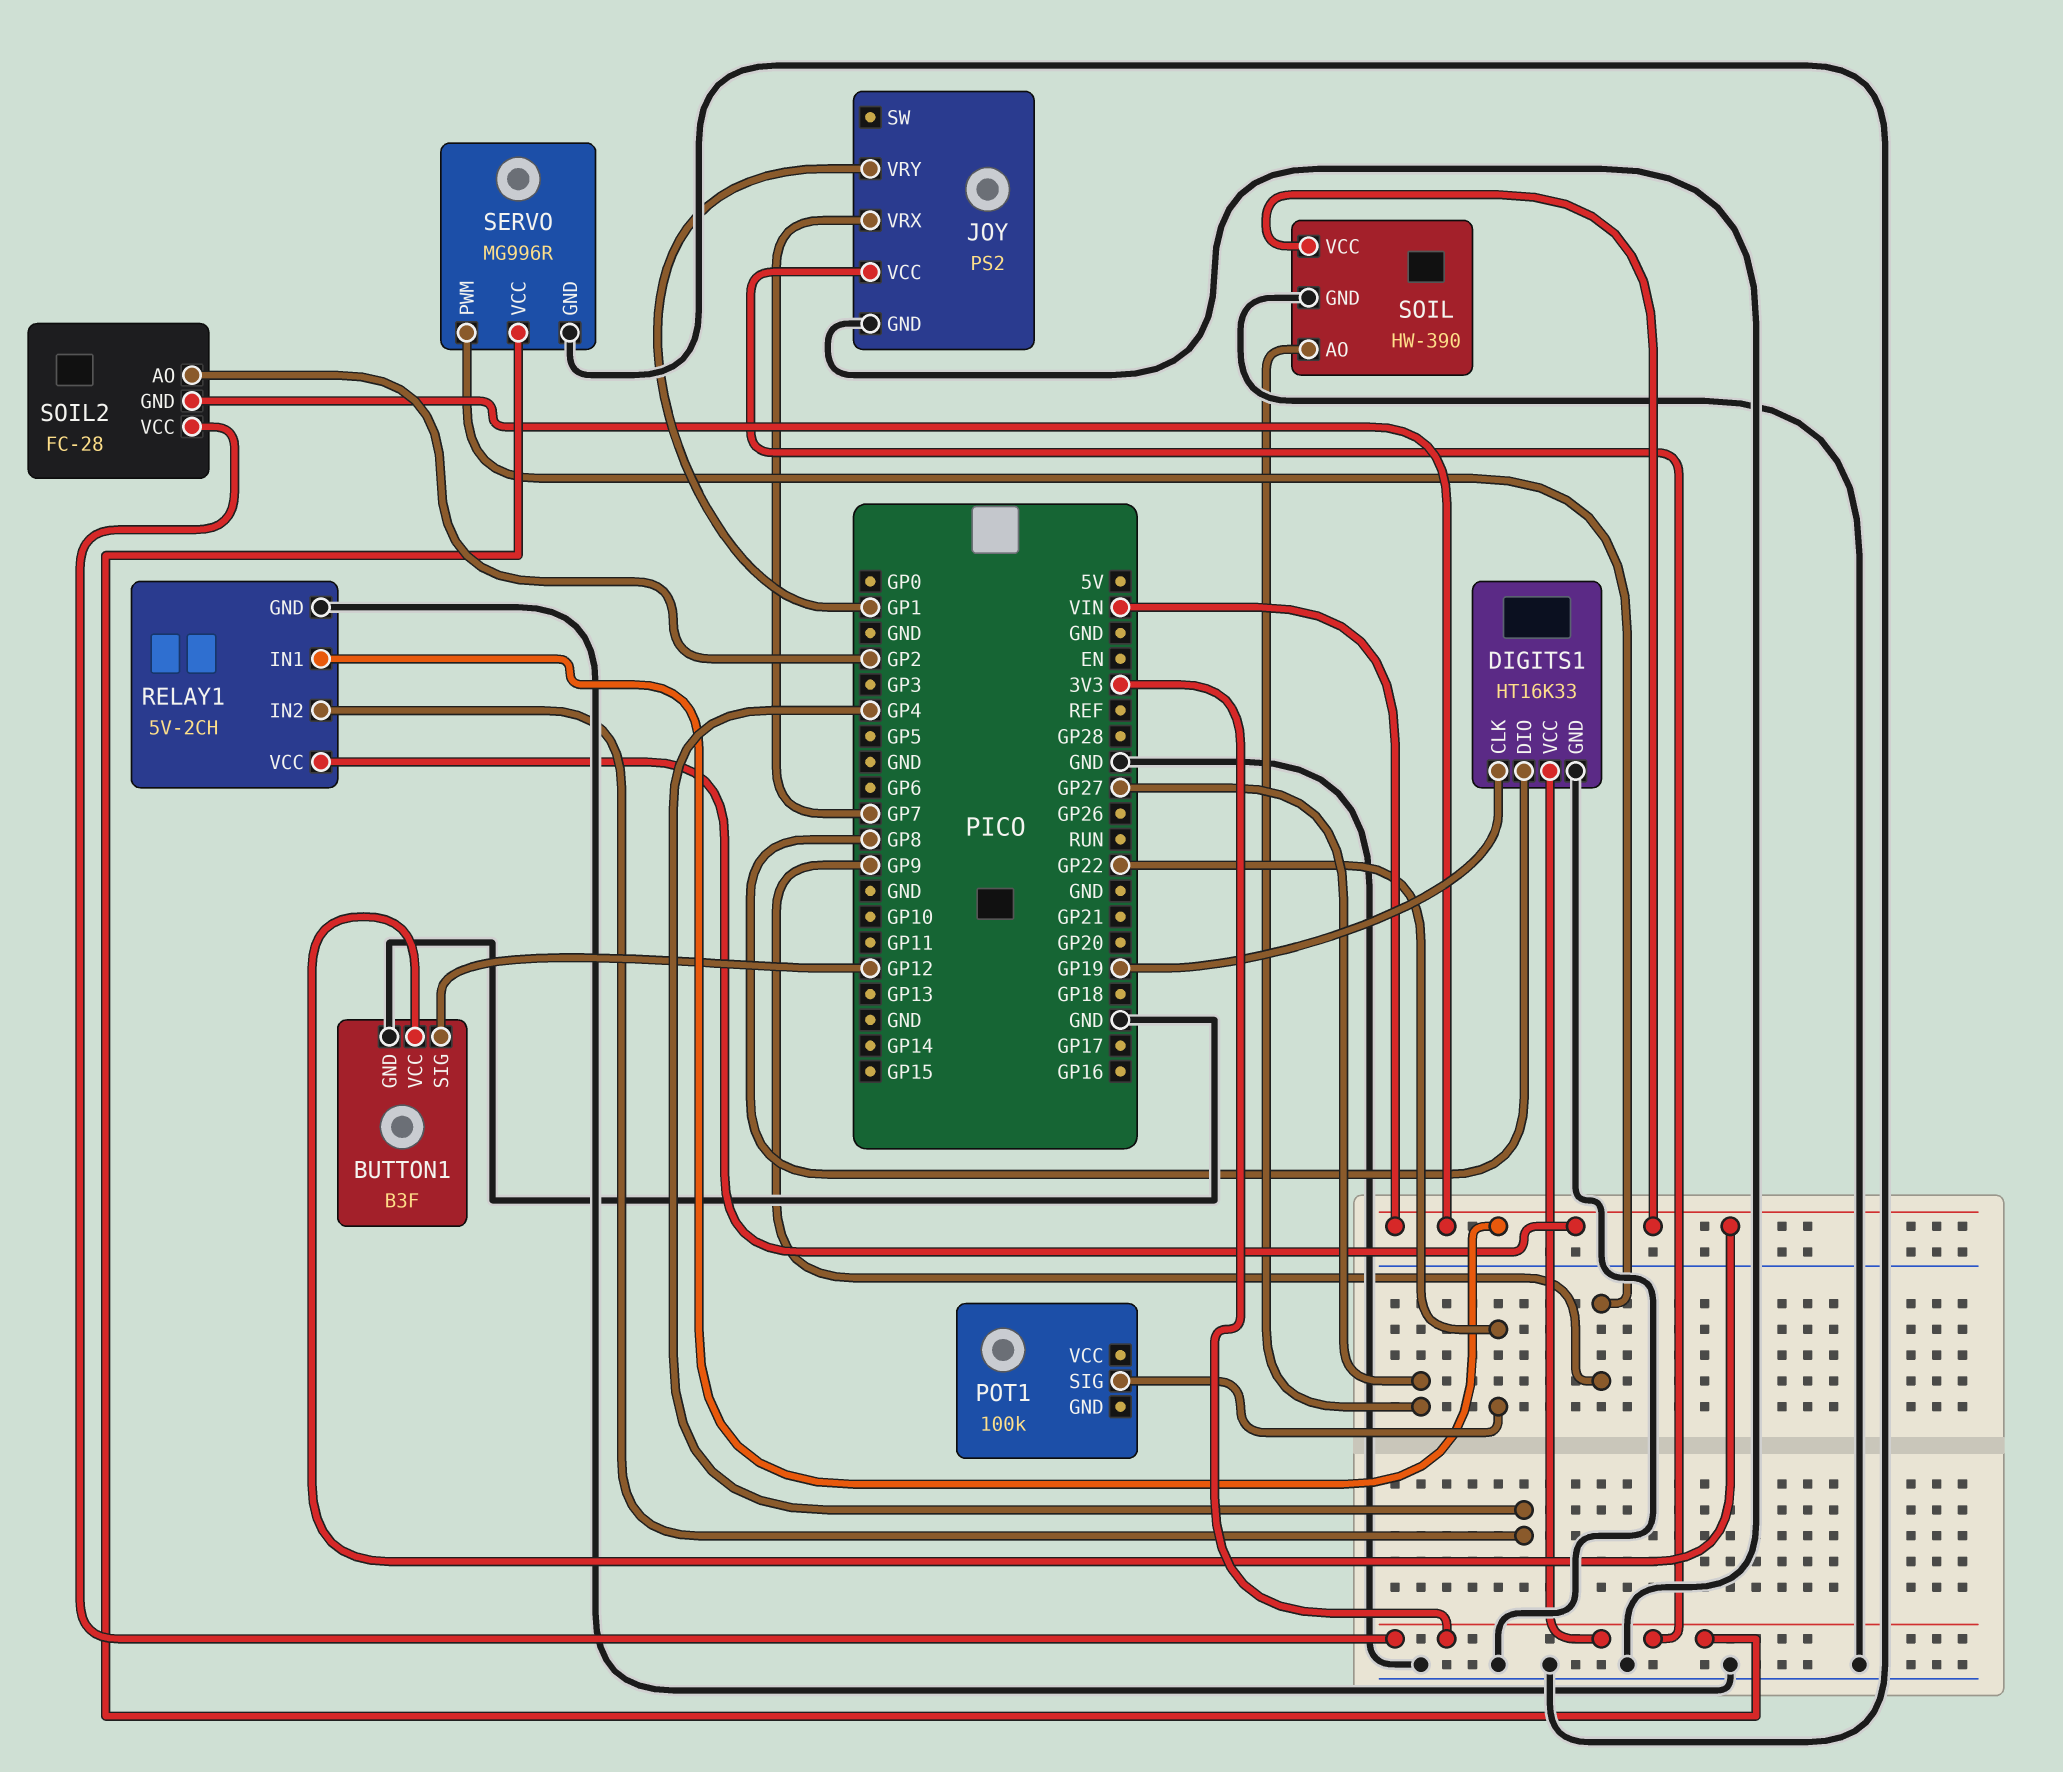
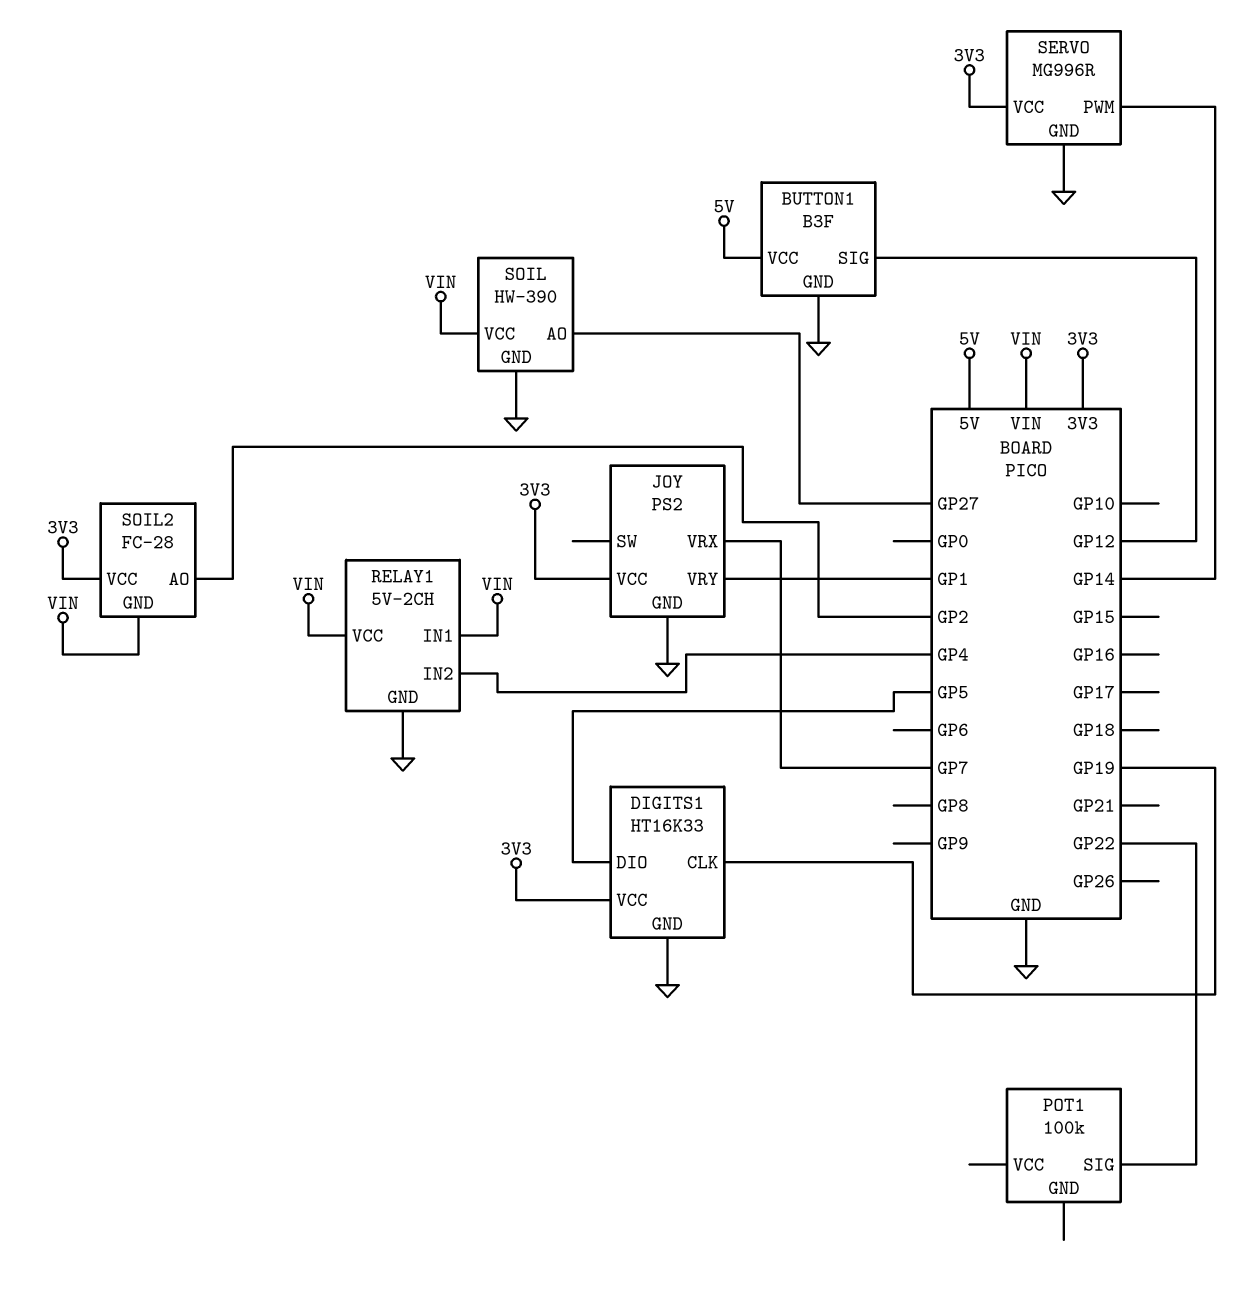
BUTTON1 pin VCC: VIN -> 5V
DIGITS1 pin DIO: GP8 -> GP5
SERVO pin PWM: GP9 -> GP14

